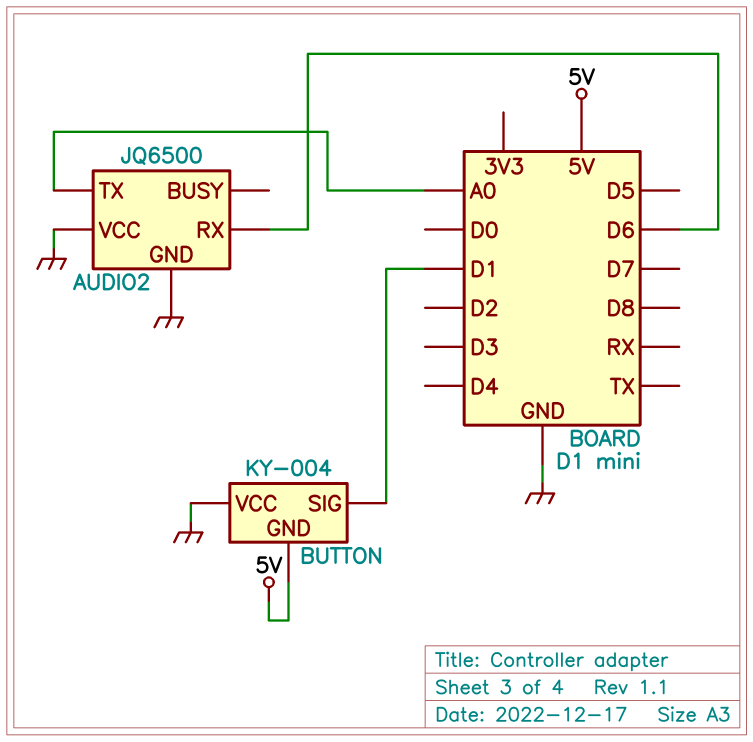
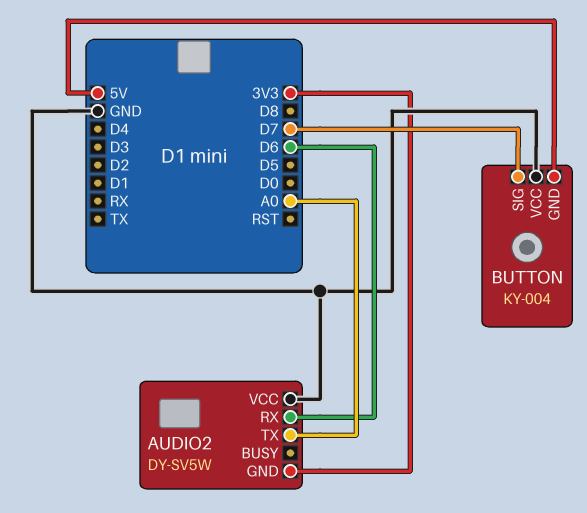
AUDIO2: JQ6500 -> DY-SV5W
AUDIO2 pin GND: GND -> 3V3
BUTTON pin SIG: D1 -> D7

